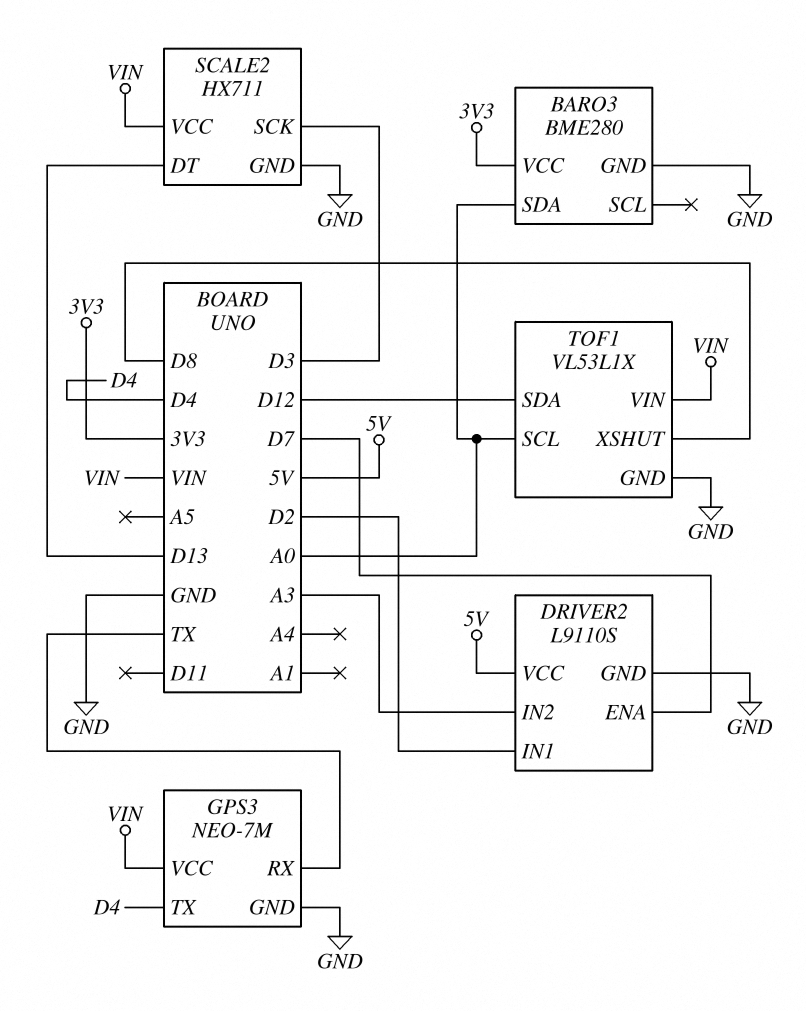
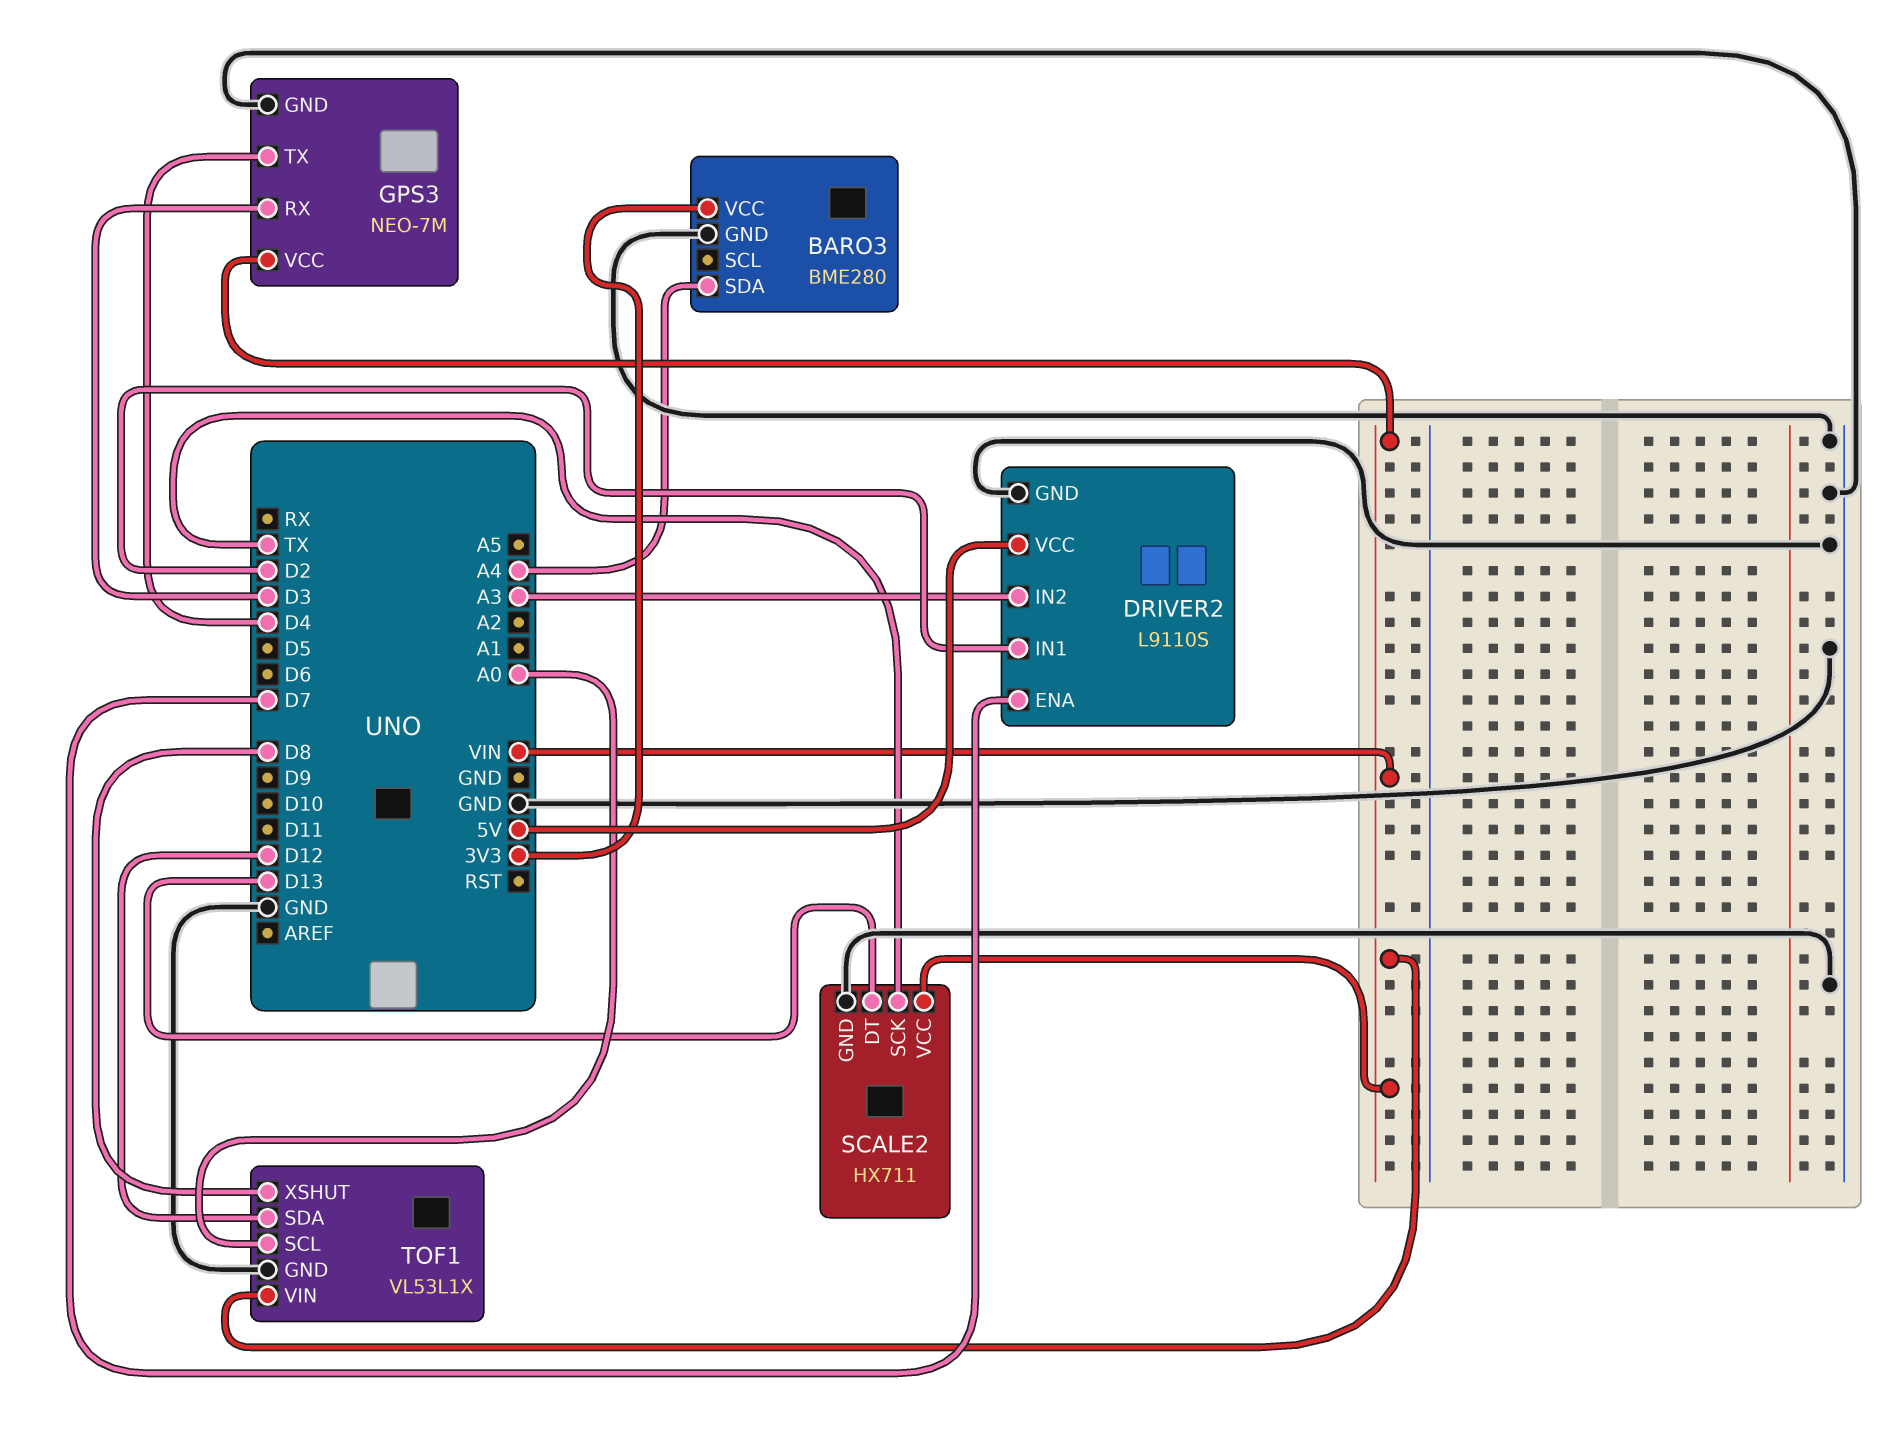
BARO3 pin SDA: A0 -> A4
GPS3 pin RX: TX -> D3
SCALE2 pin SCK: D3 -> TX

